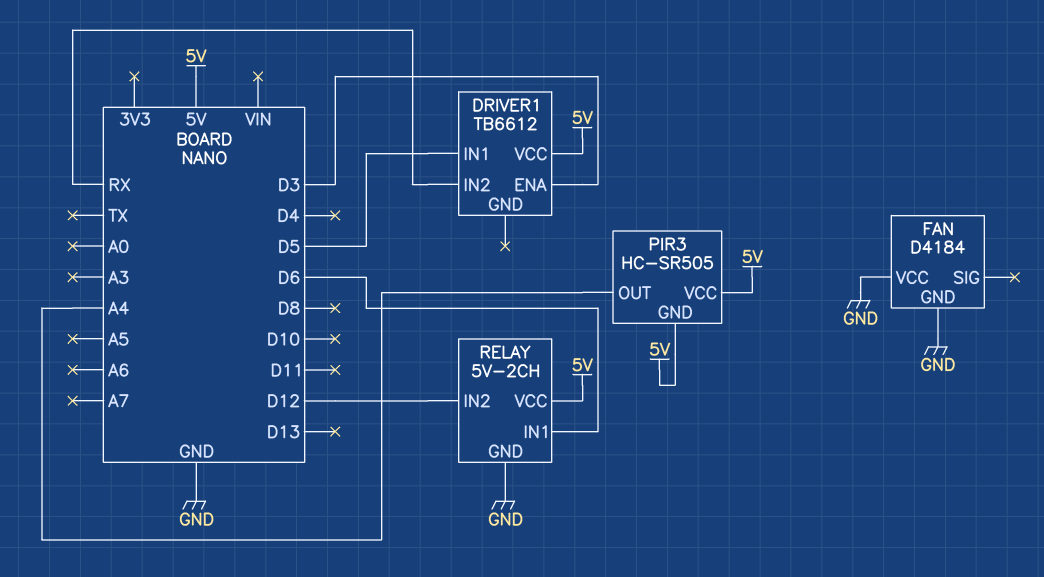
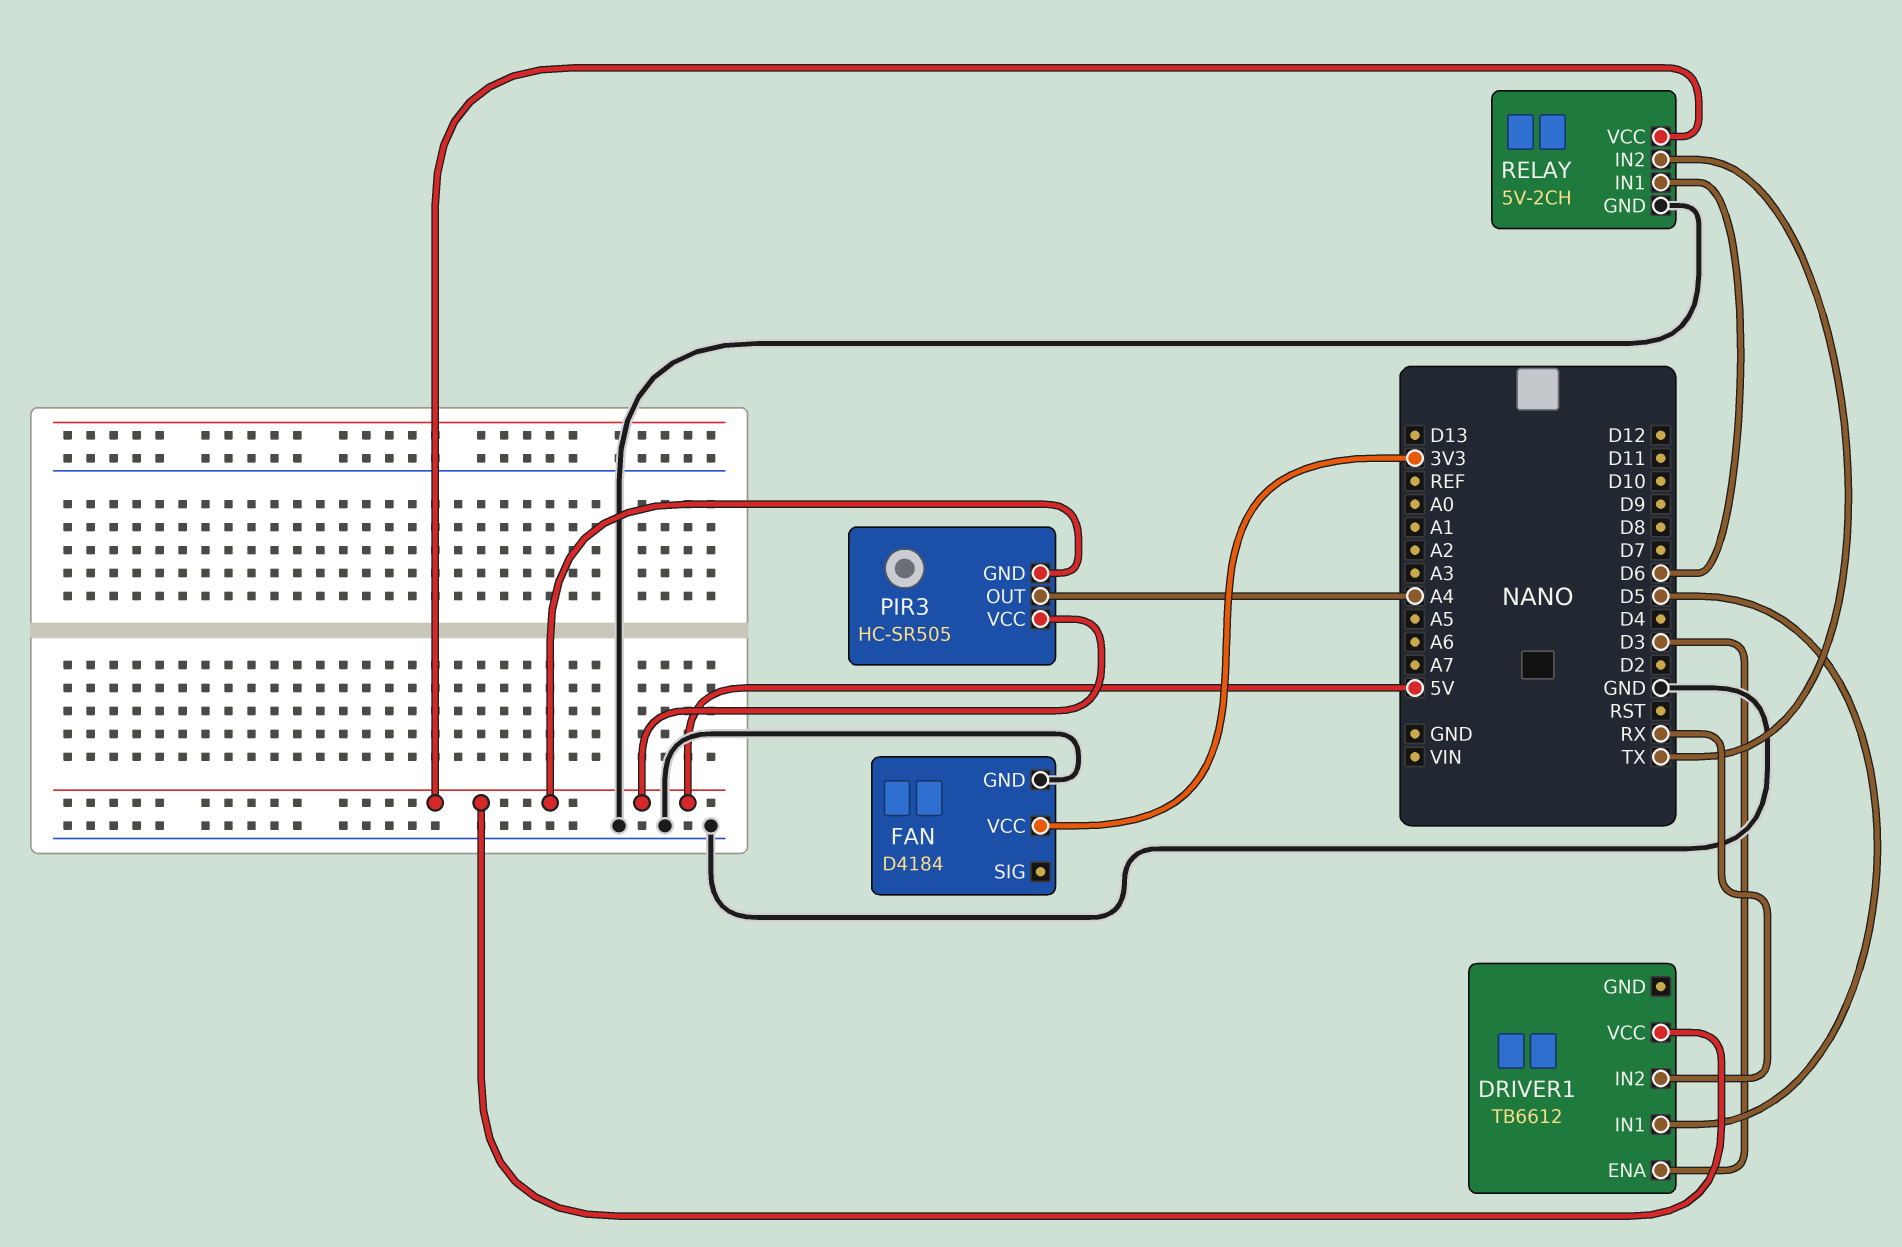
FAN pin VCC: GND -> 3V3
RELAY pin IN2: D12 -> TX

